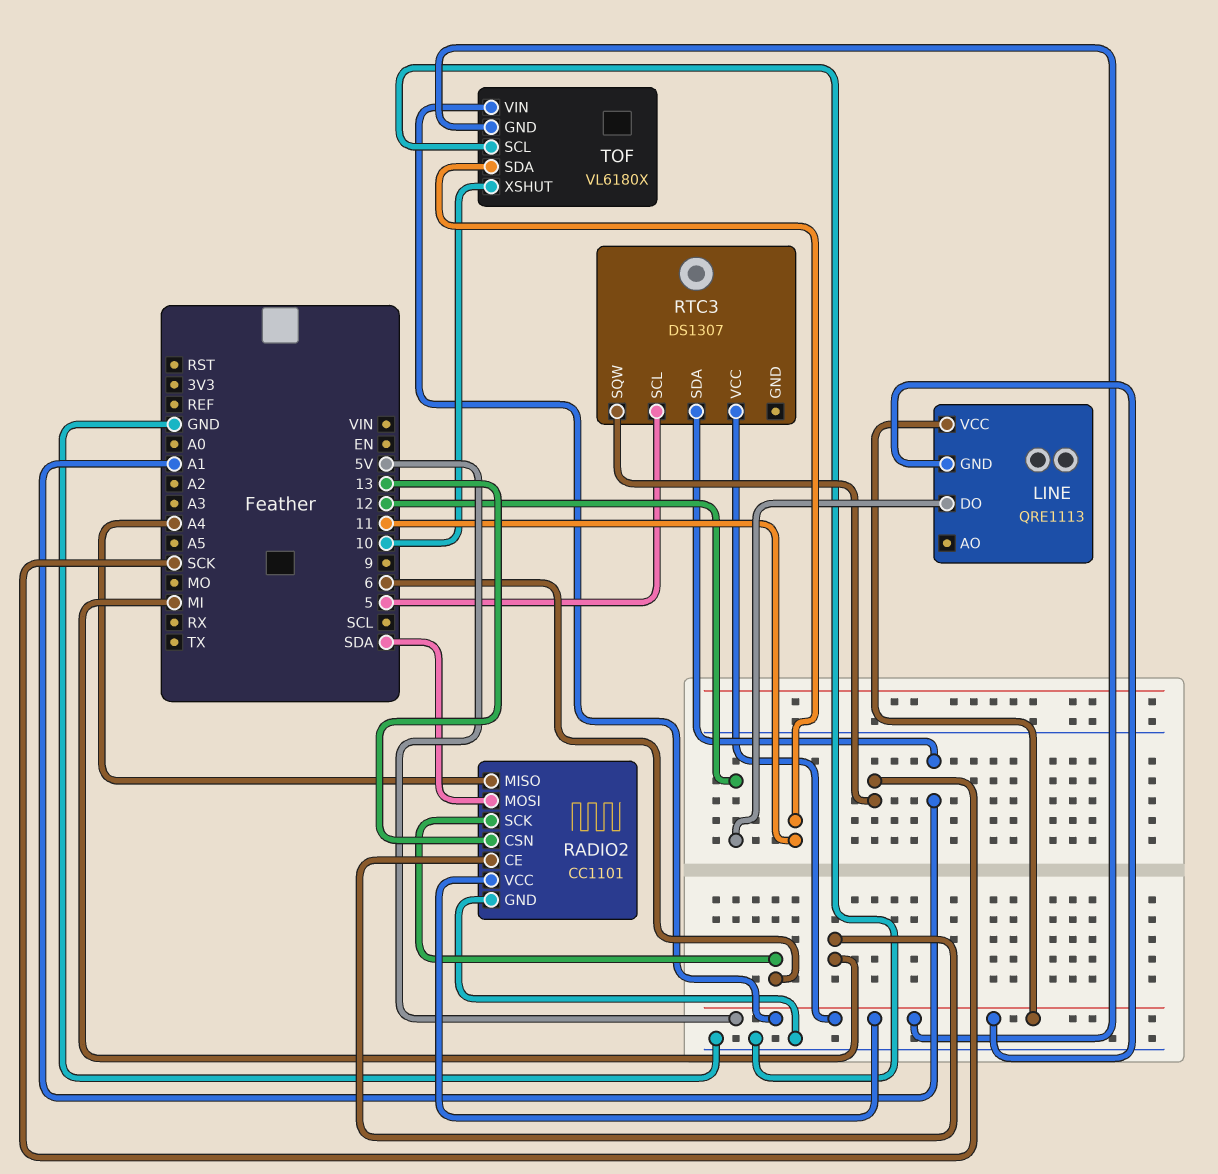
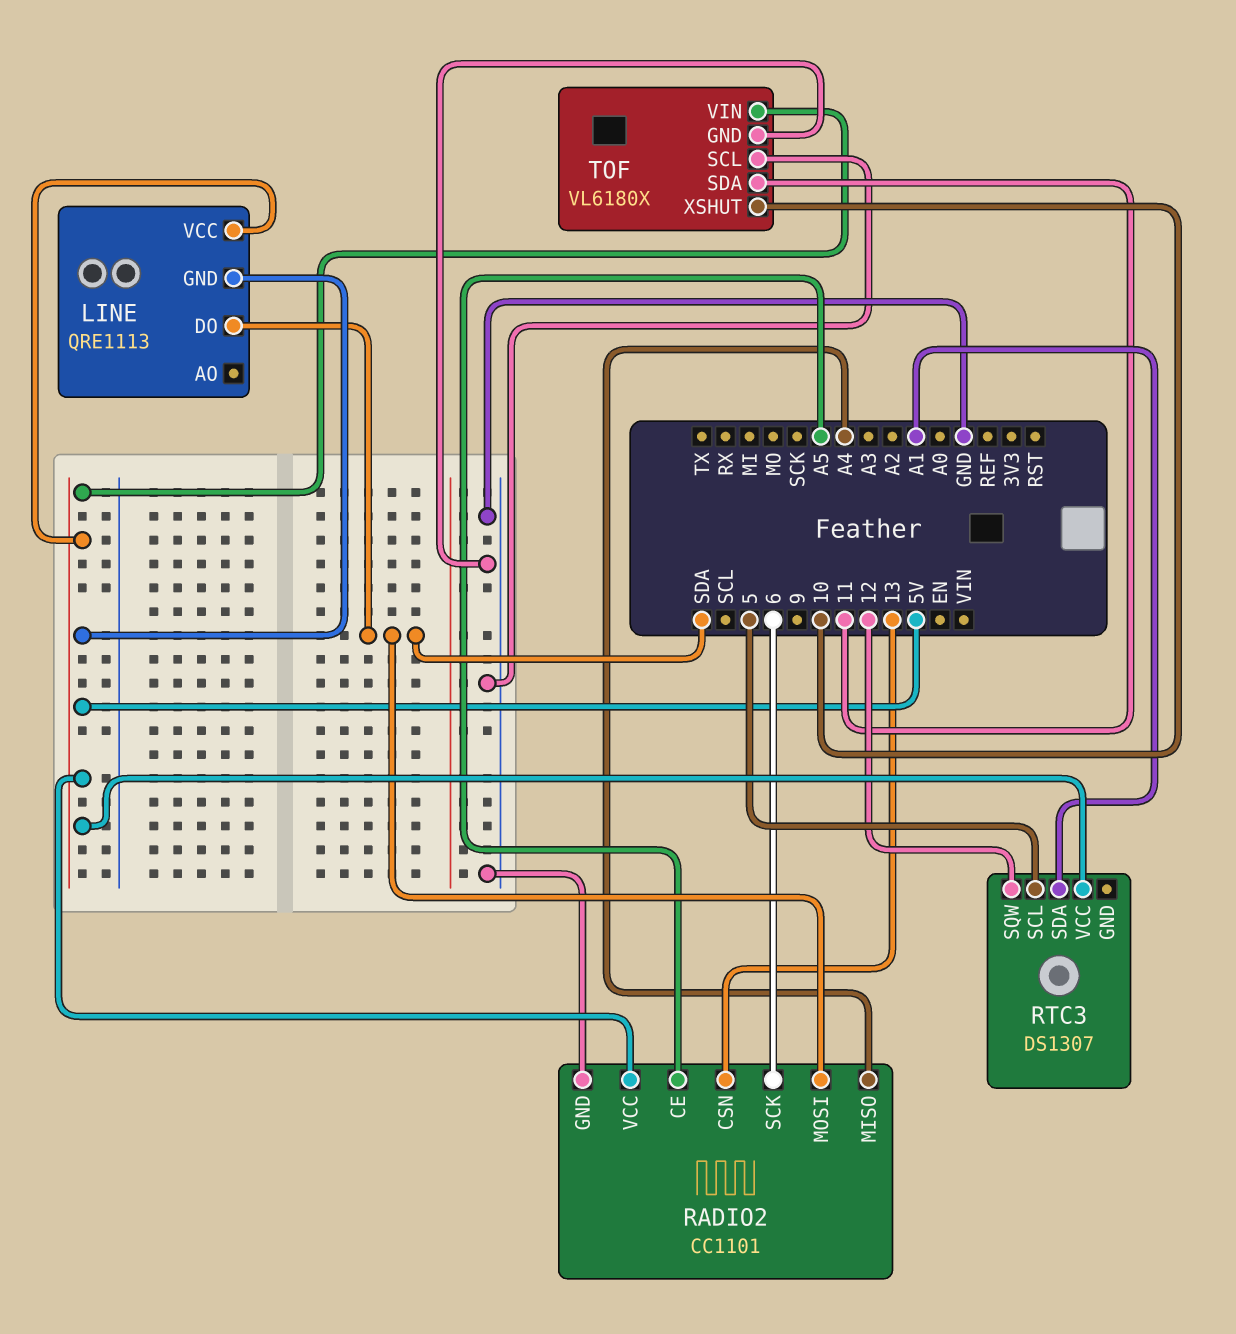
LINE pin DO: 12 -> SDA
RADIO2 pin CE: MI -> A5
RTC3 pin SQW: SCK -> 12
TOF pin GND: 5V -> GND

